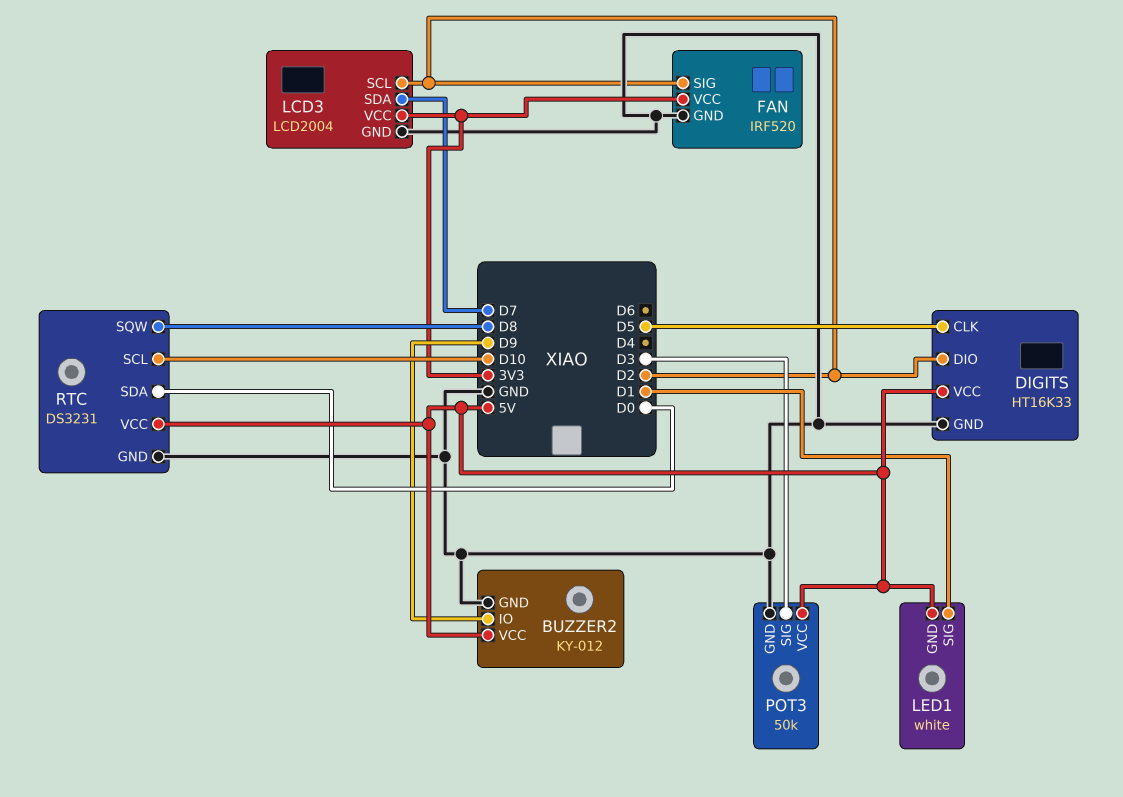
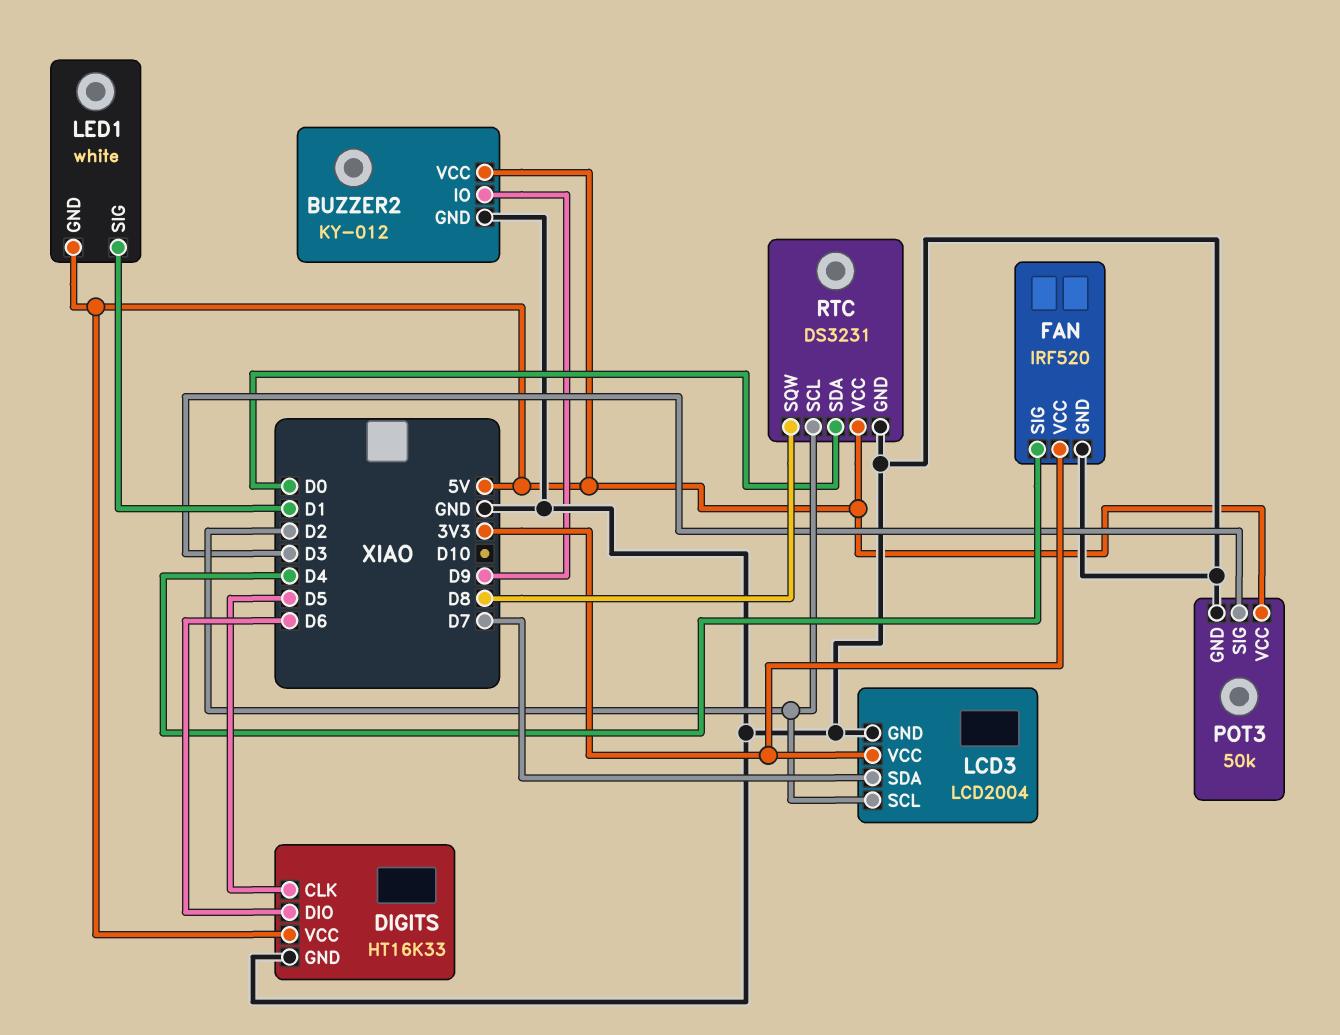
DIGITS pin DIO: D2 -> D6
FAN pin SIG: D2 -> D4
RTC pin SCL: D10 -> D2

